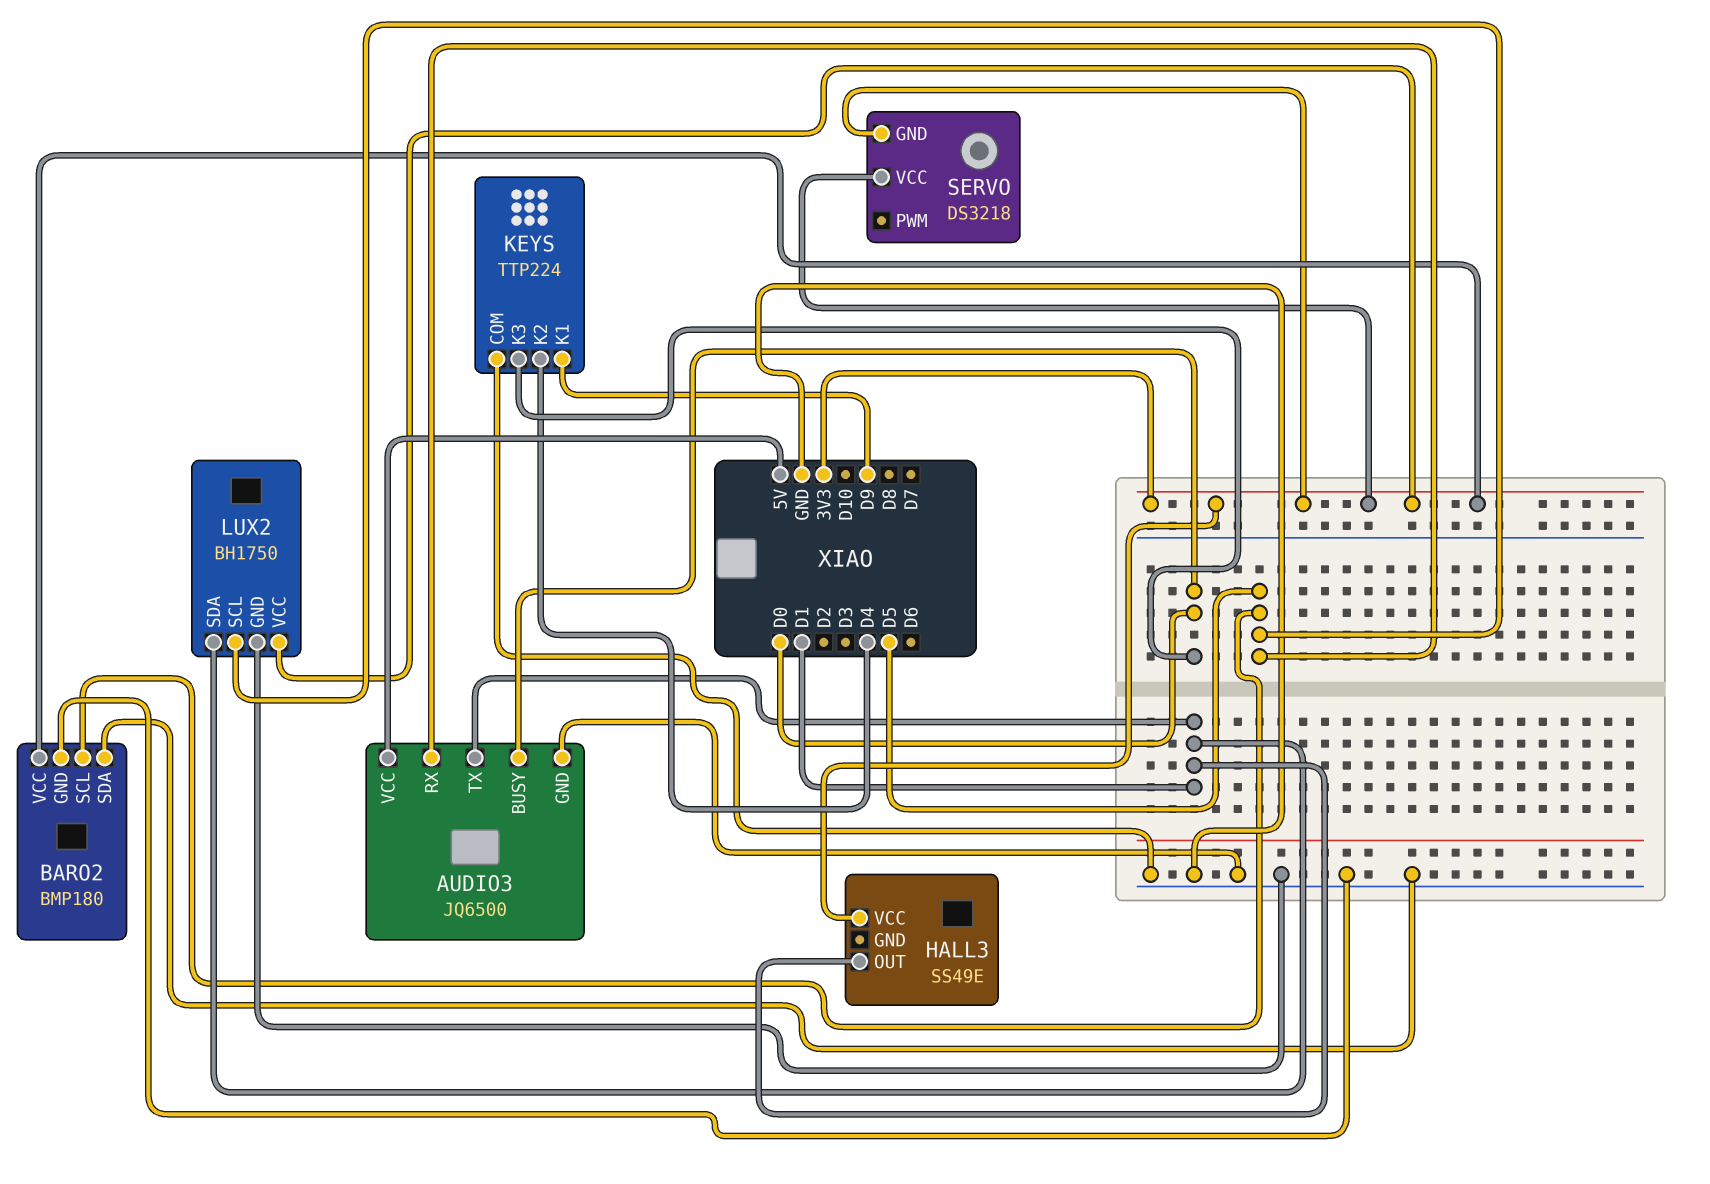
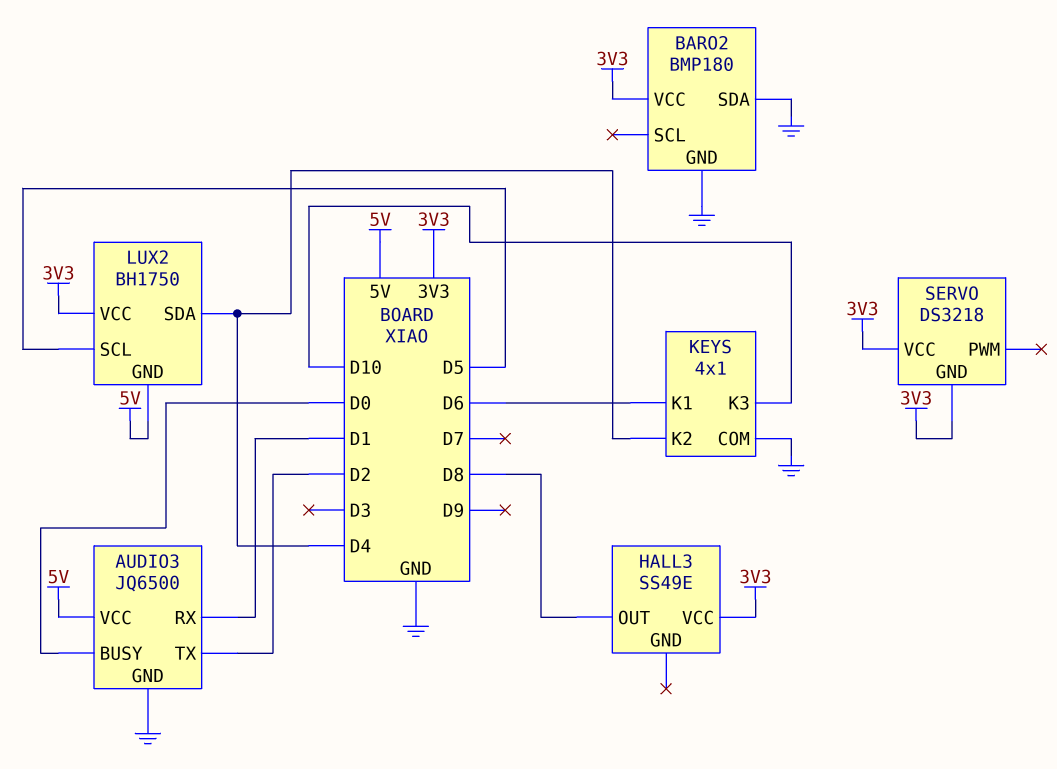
AUDIO3 pin RX: D5 -> D1
AUDIO3 pin TX: D1 -> D2
BARO2 pin SCL: D5 -> none
HALL3 pin OUT: D1 -> D8
KEYS: TTP224 -> 4x1
KEYS pin K1: D9 -> D6
KEYS pin K3: D0 -> D10
LUX2 pin GND: GND -> 5V
LUX2 pin SDA: D1 -> D4

